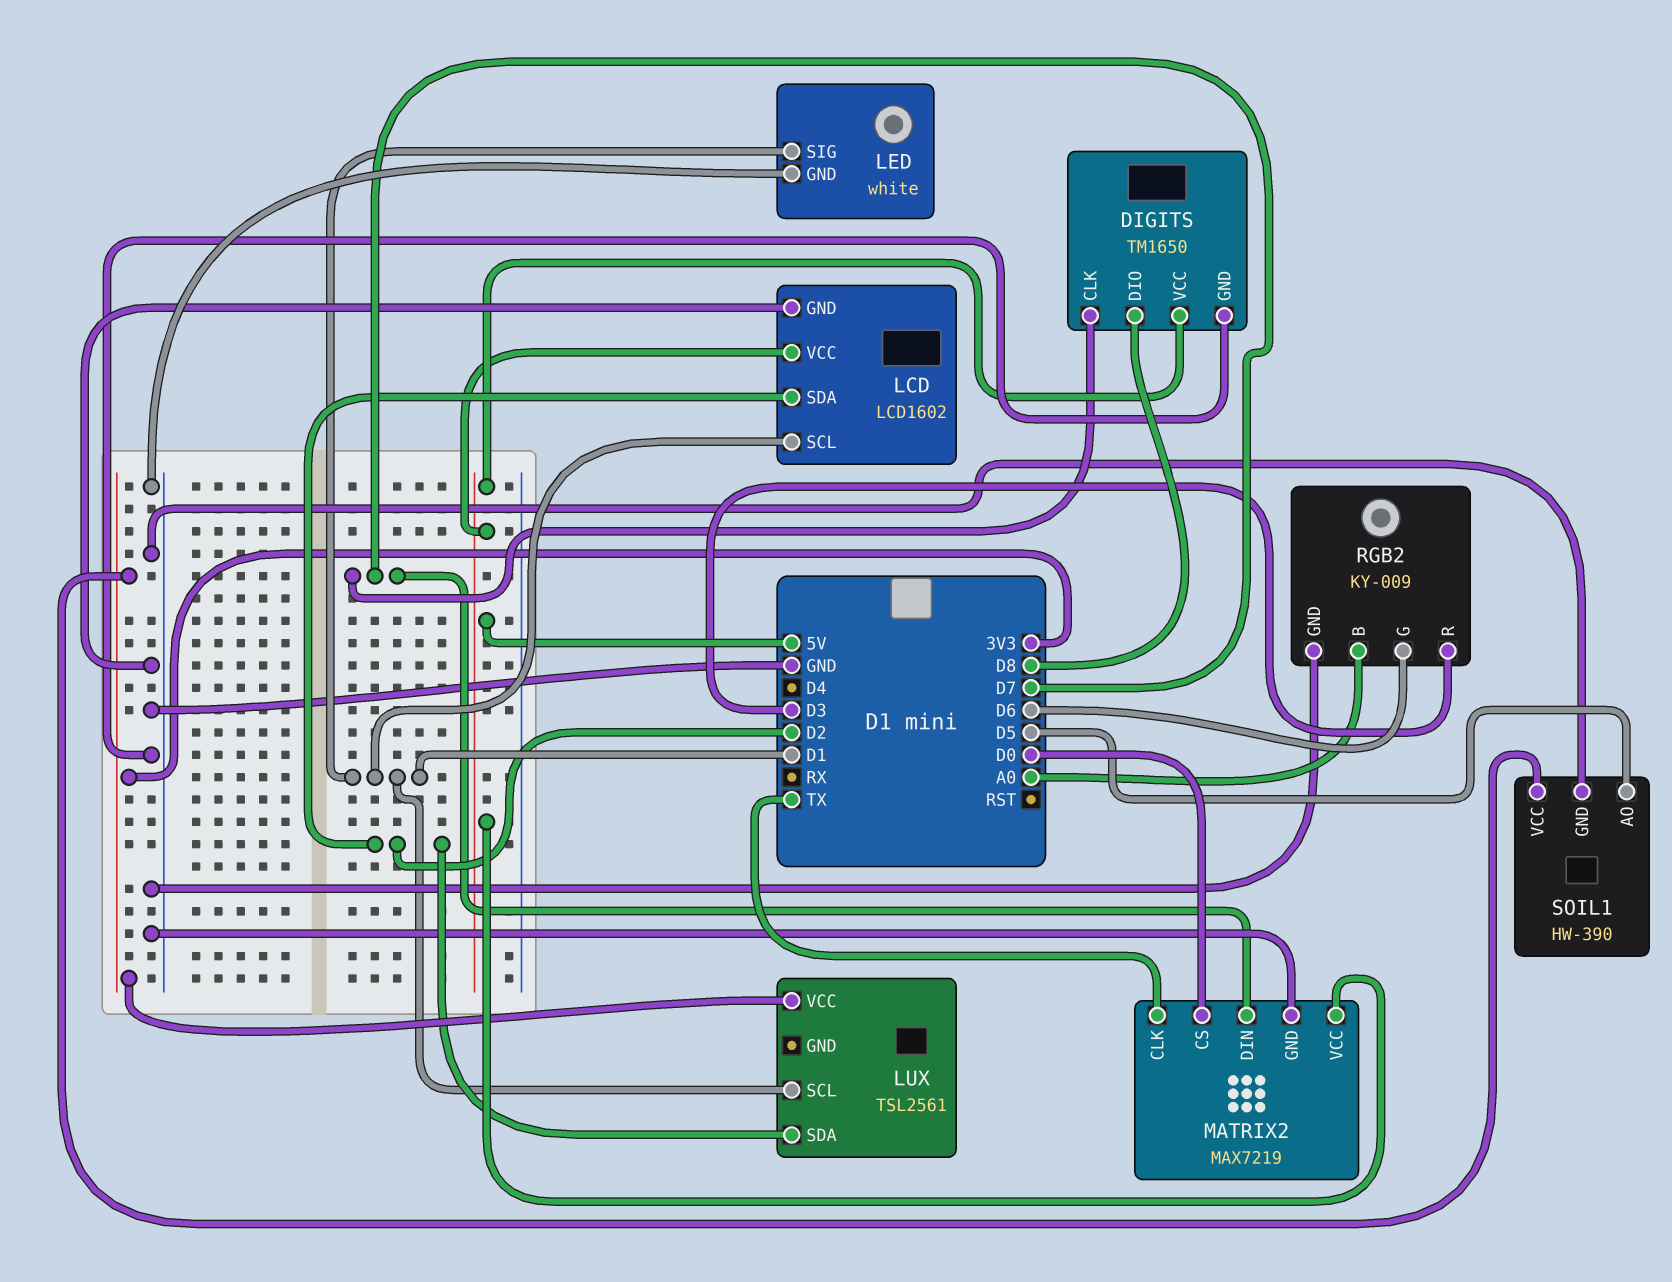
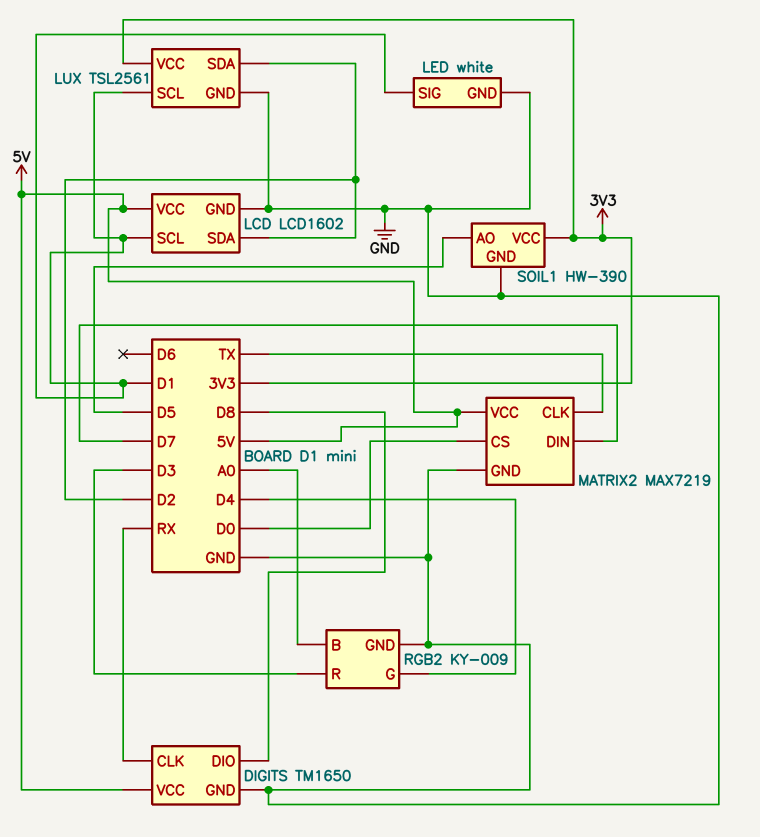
DIGITS pin CLK: D7 -> RX
LUX pin GND: none -> GND
RGB2 pin G: D6 -> D4

